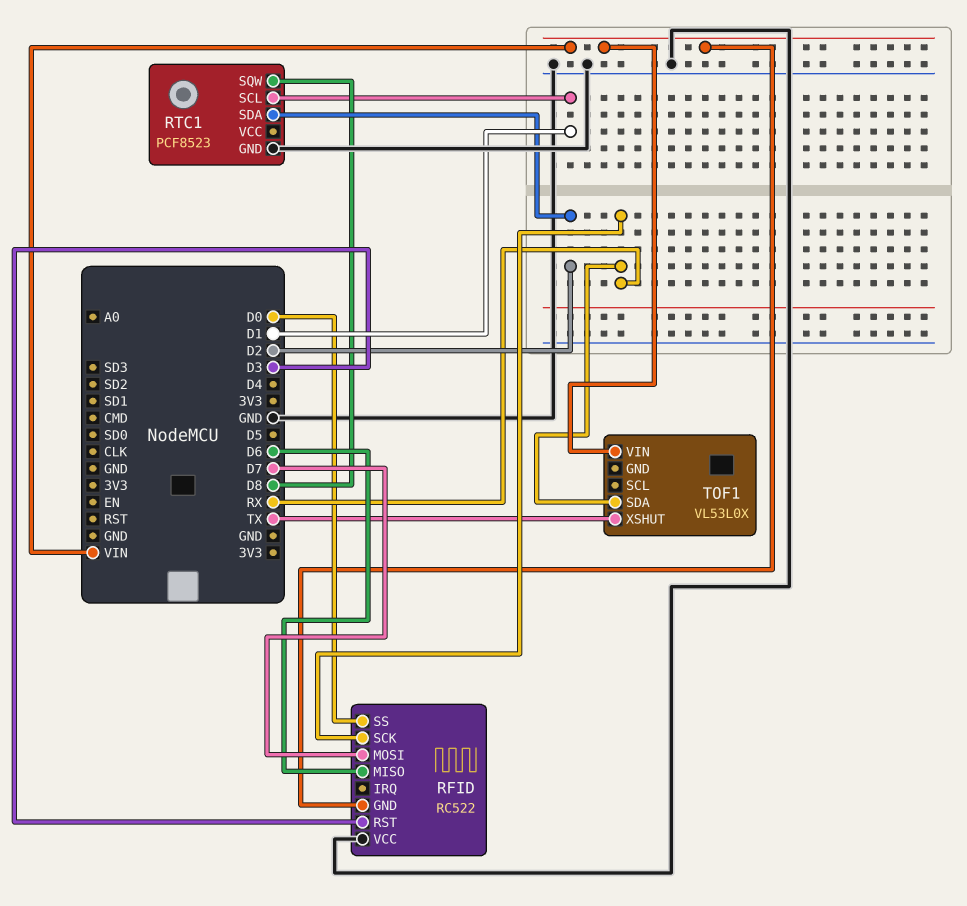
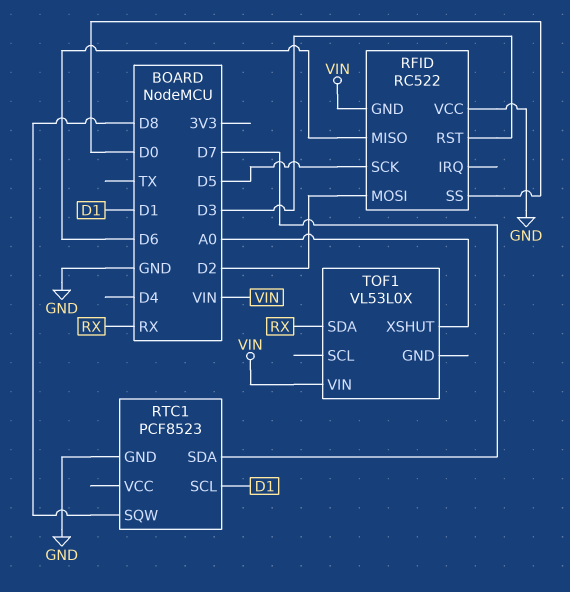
RFID pin MOSI: D7 -> D2
RFID pin SCK: RX -> D5
RTC1 pin SDA: D2 -> D7
TOF1 pin XSHUT: TX -> A0

